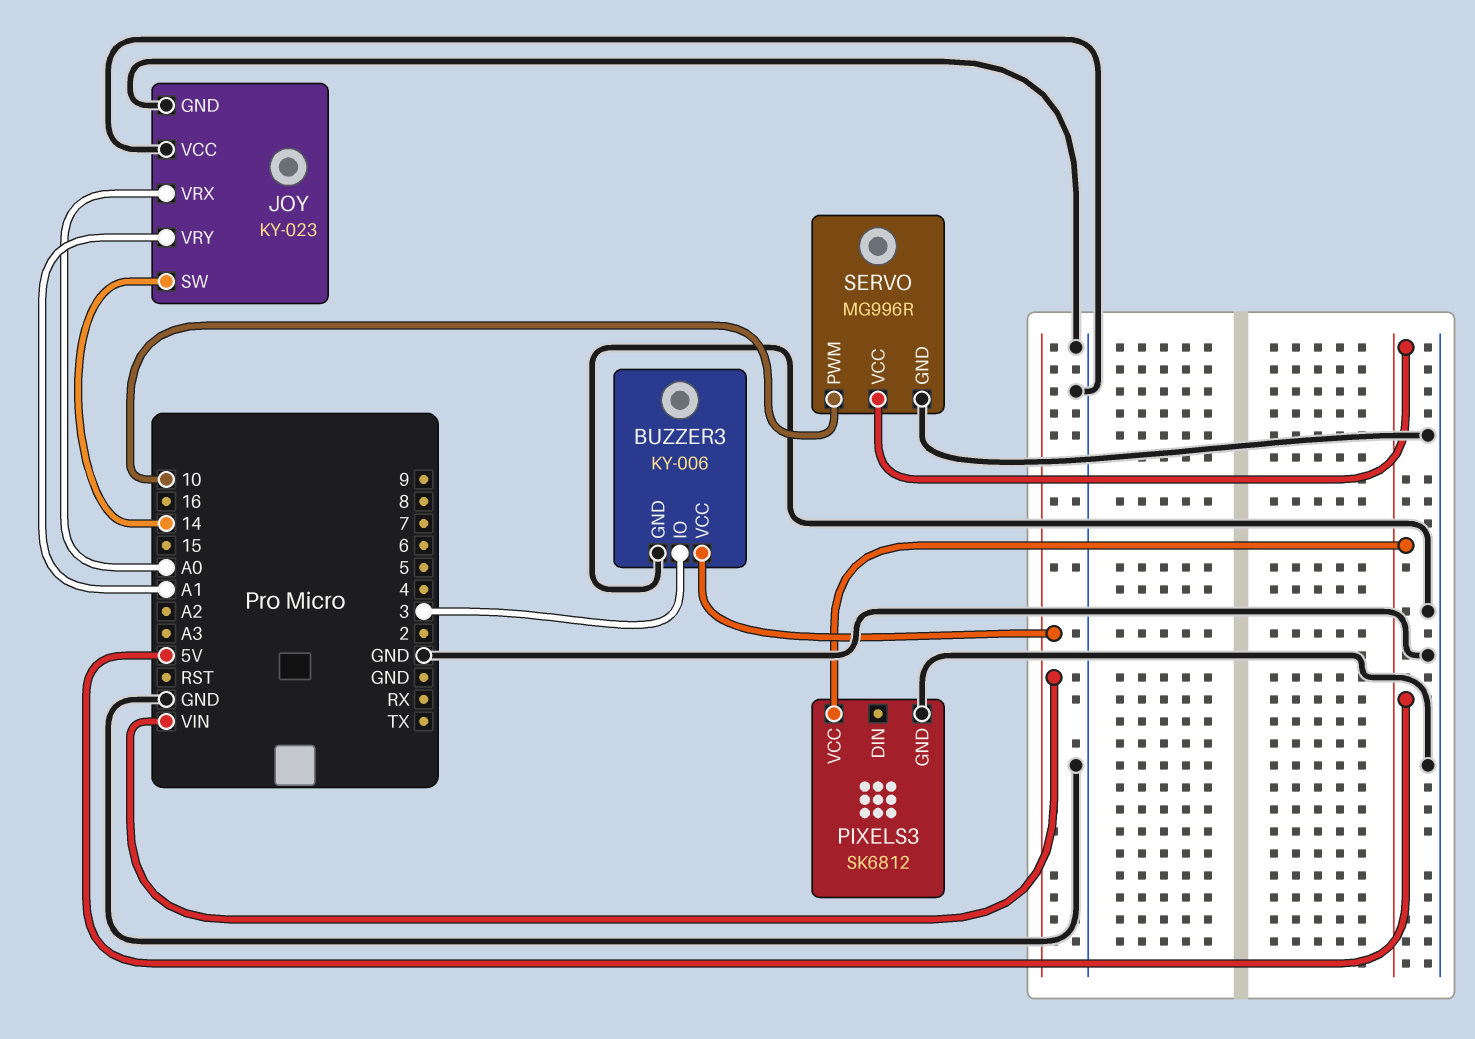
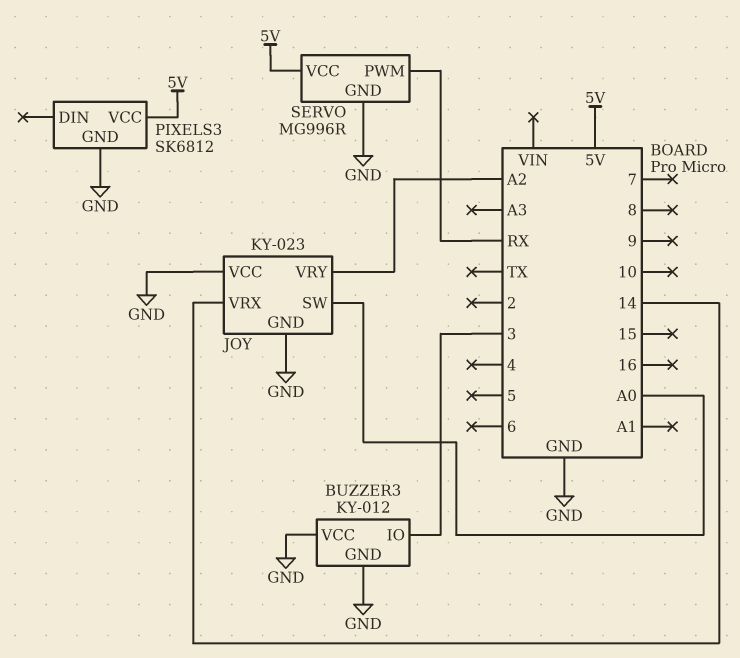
BUZZER3: KY-006 -> KY-012
BUZZER3 pin VCC: VIN -> GND
JOY pin SW: 14 -> A0
JOY pin VRX: A0 -> 14
JOY pin VRY: A1 -> A2
SERVO pin PWM: 10 -> RX

